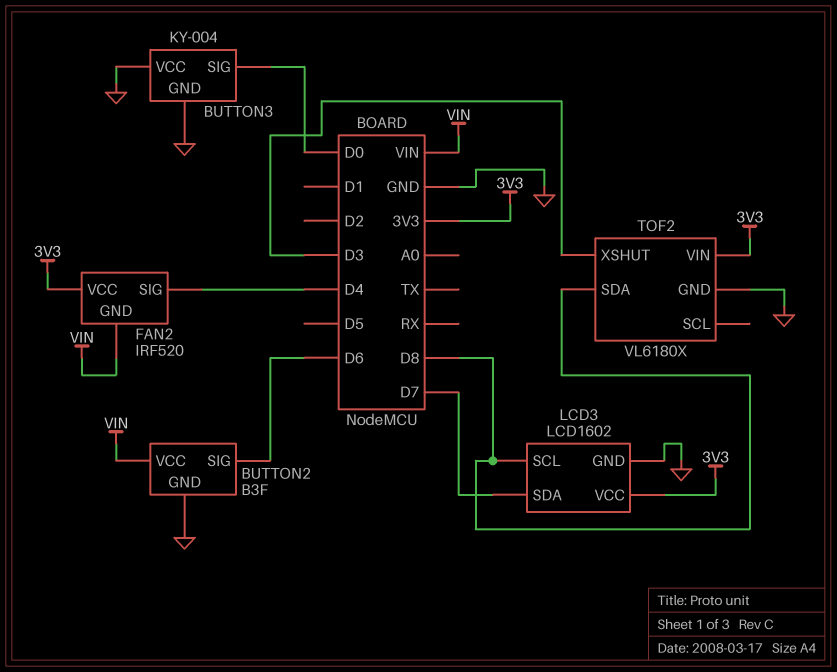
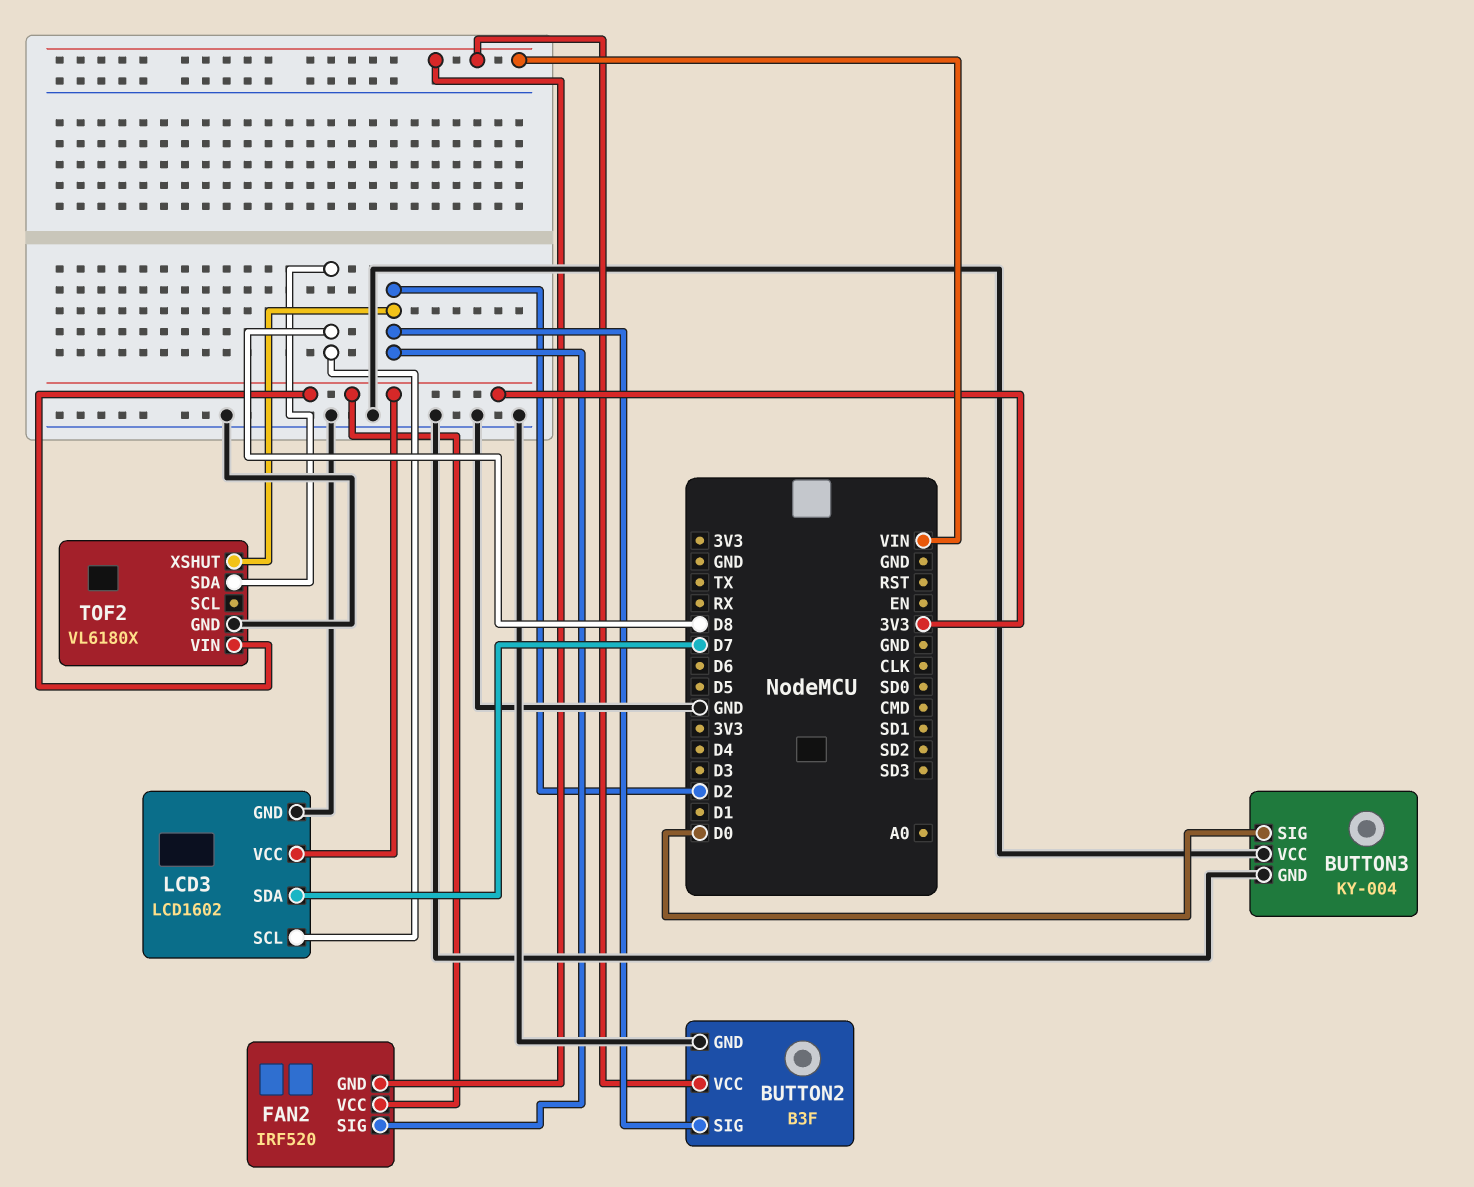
BUTTON2 pin SIG: D6 -> D2
FAN2 pin SIG: D4 -> D2
TOF2 pin XSHUT: D3 -> D2

